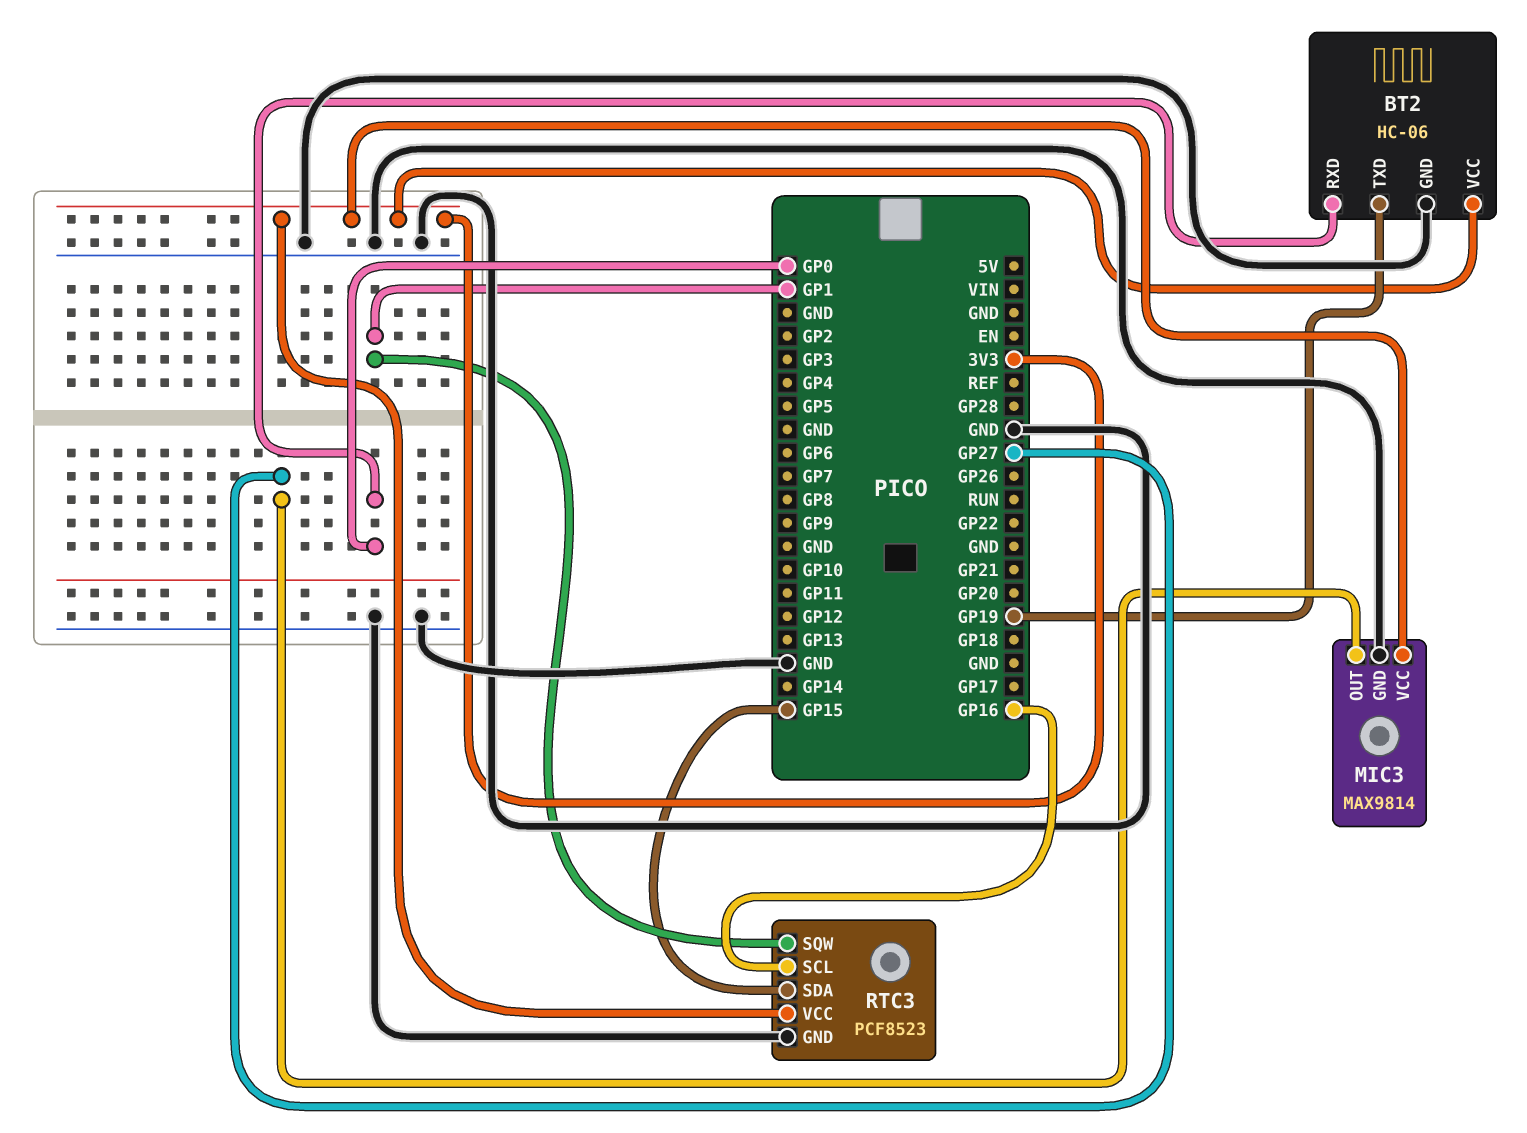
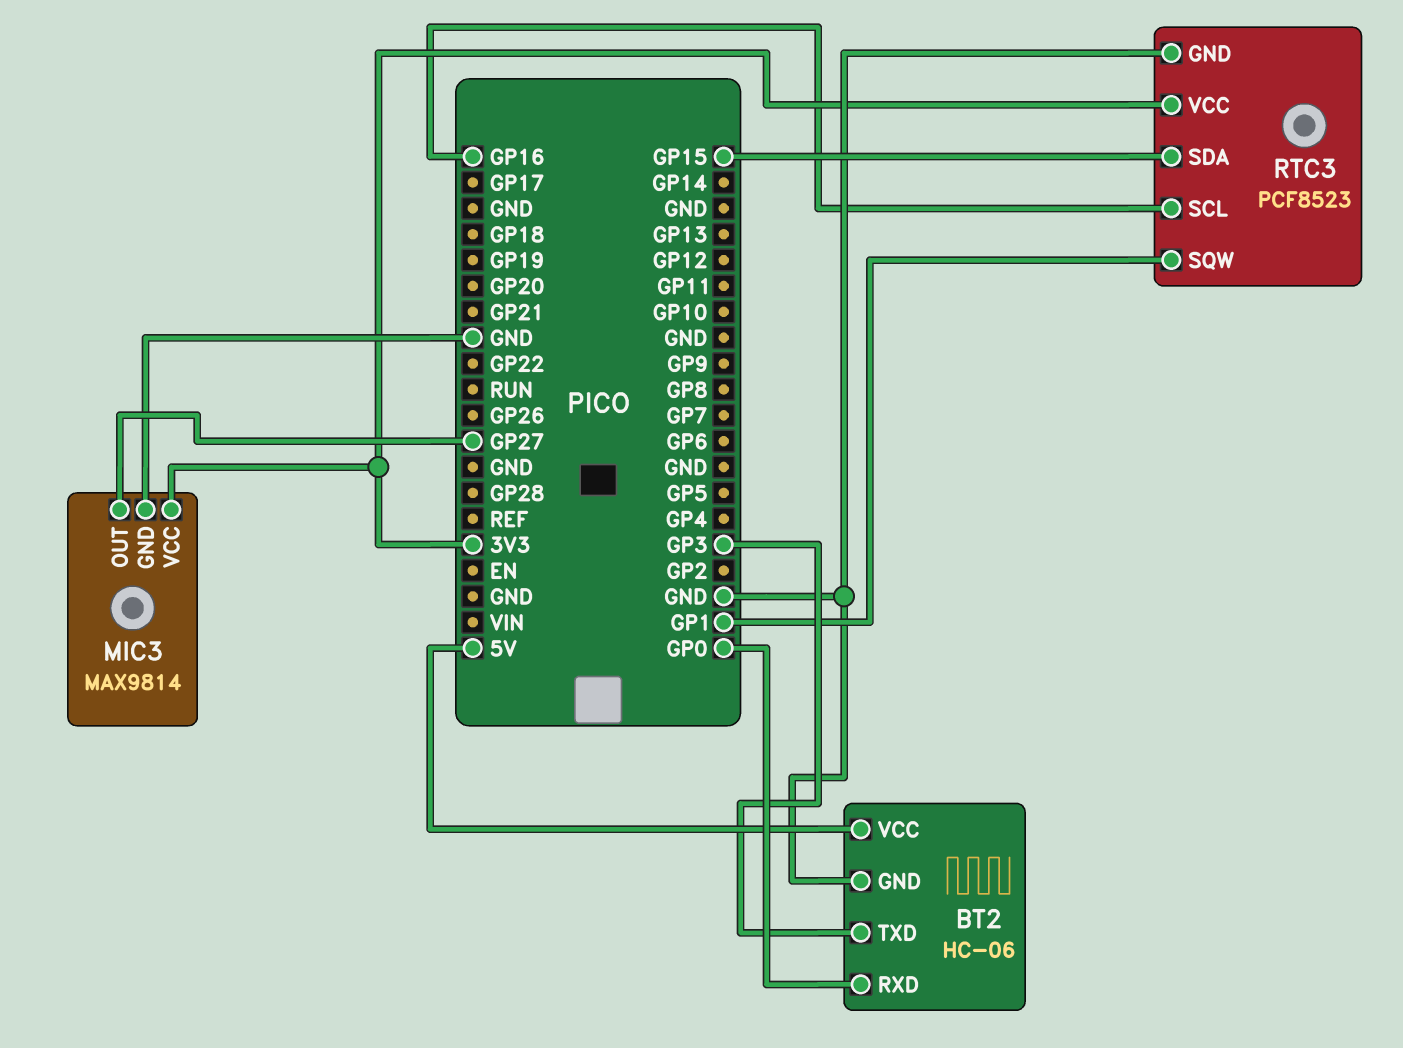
BT2 pin TXD: GP19 -> GP3
BT2 pin VCC: 3V3 -> 5V

